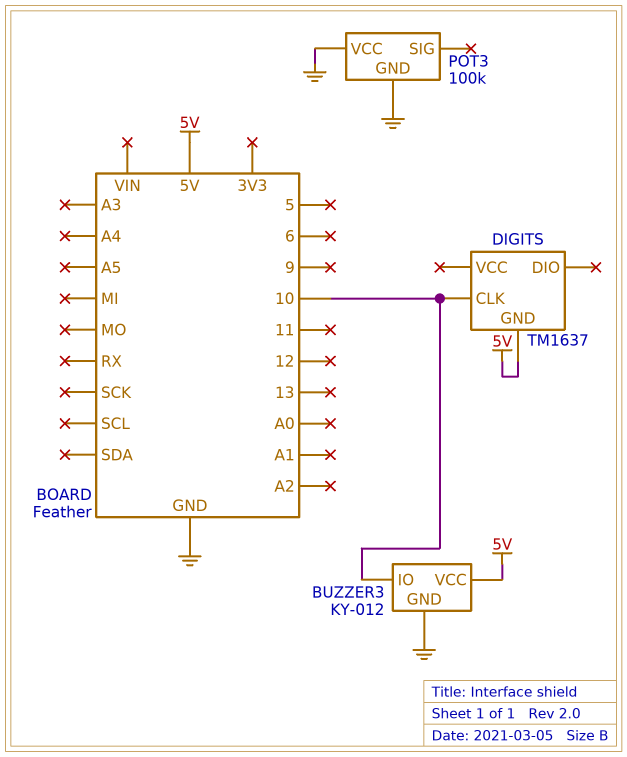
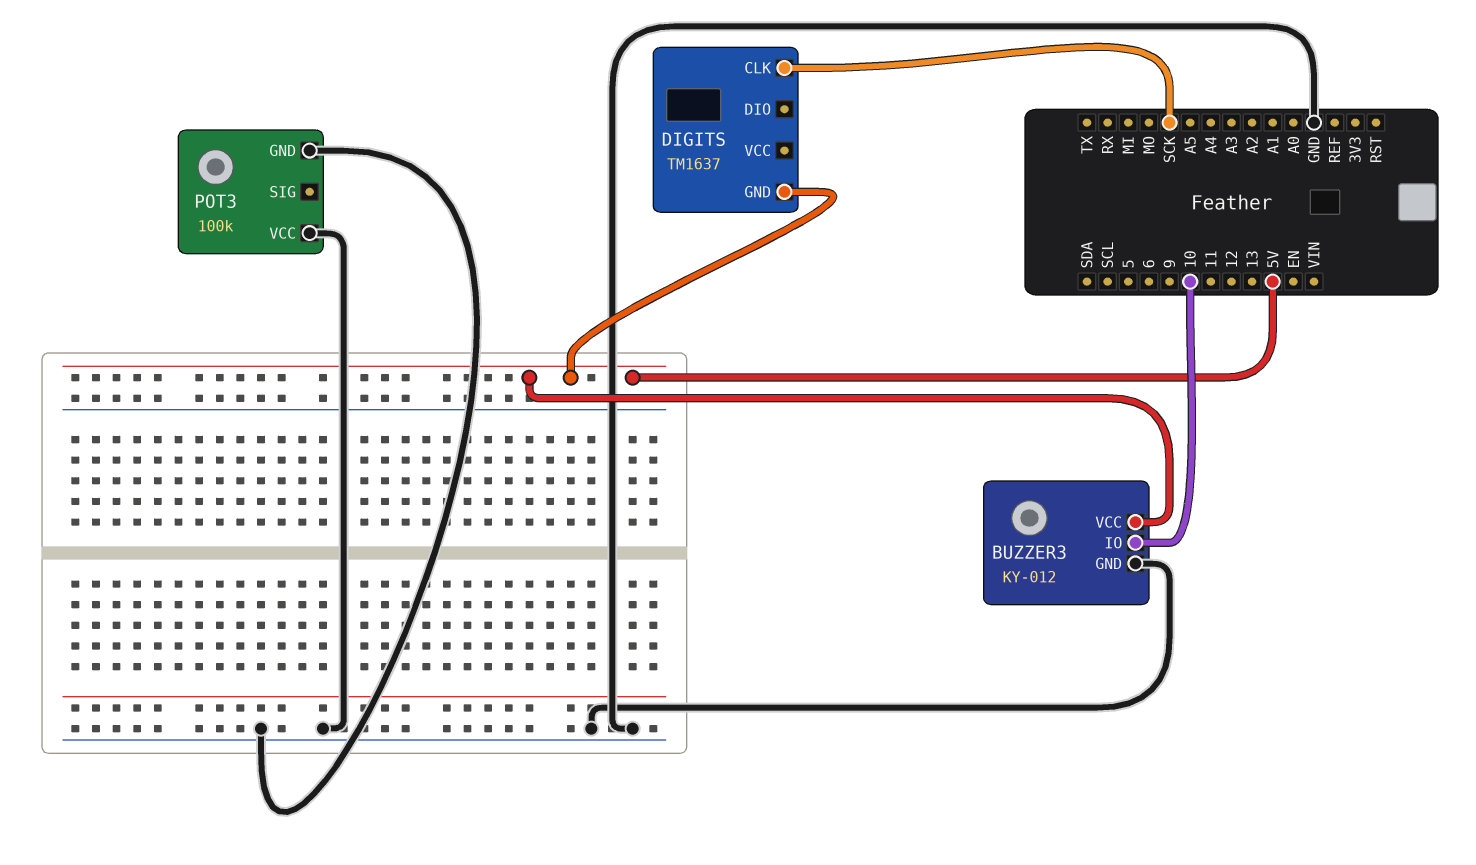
DIGITS pin CLK: 10 -> SCK

